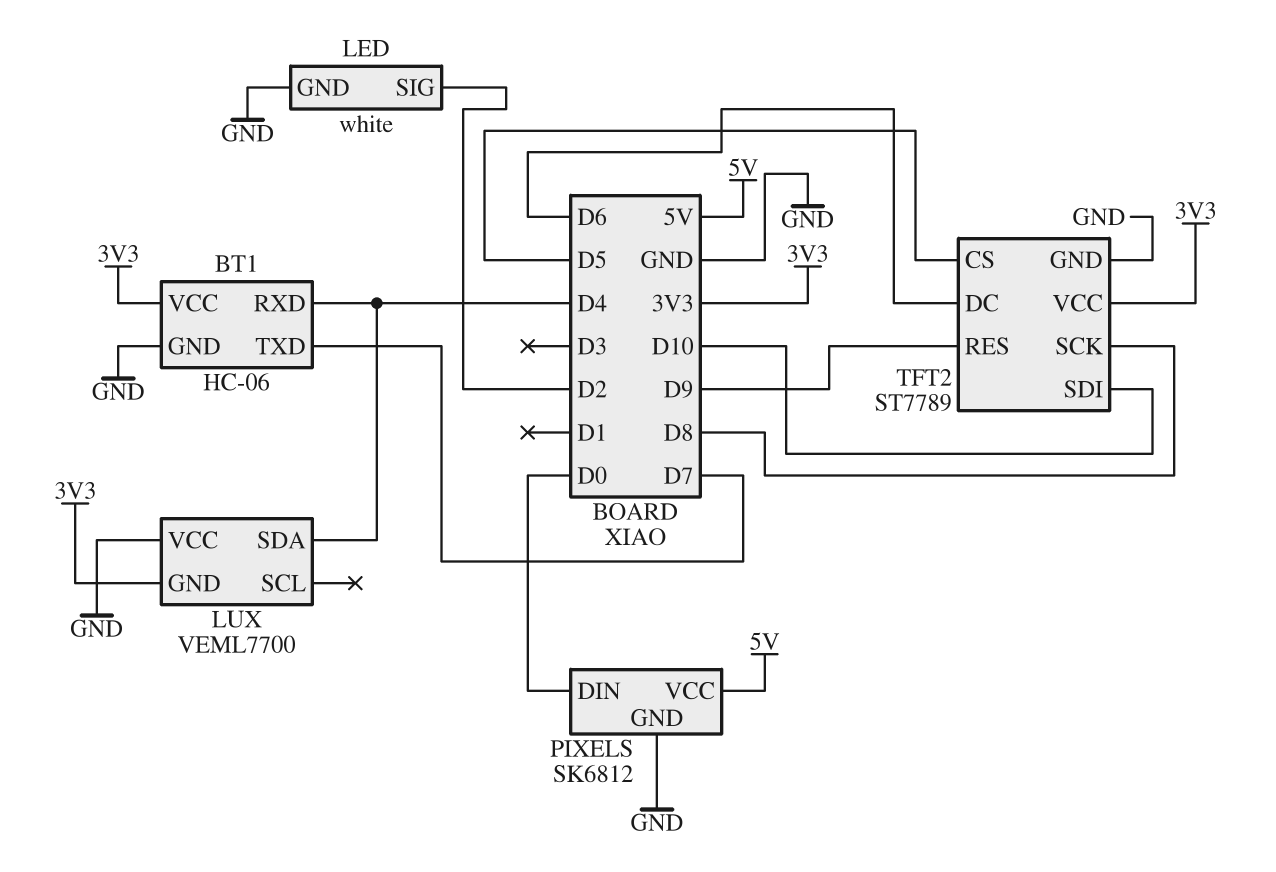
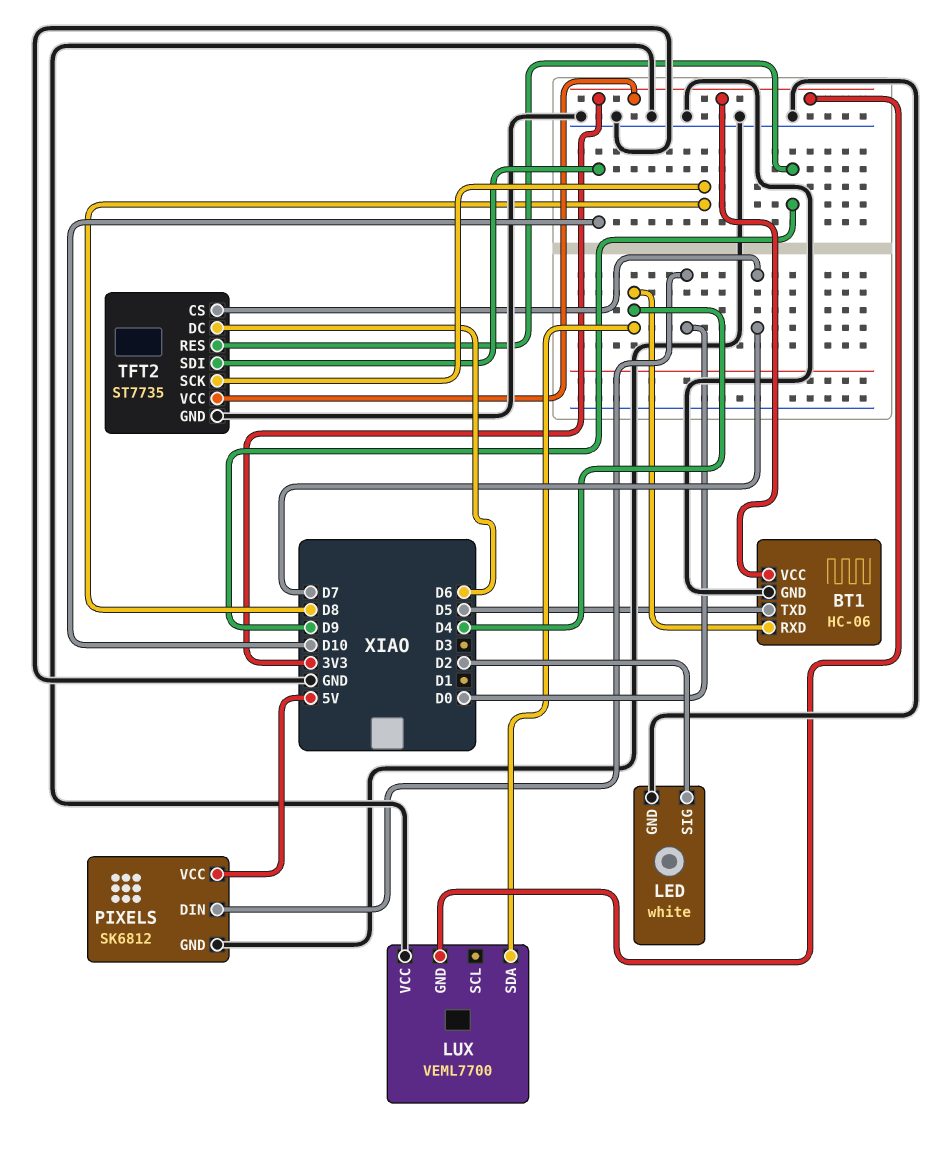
BT1 pin TXD: D7 -> D5
TFT2: ST7789 -> ST7735
TFT2 pin CS: D5 -> D7

